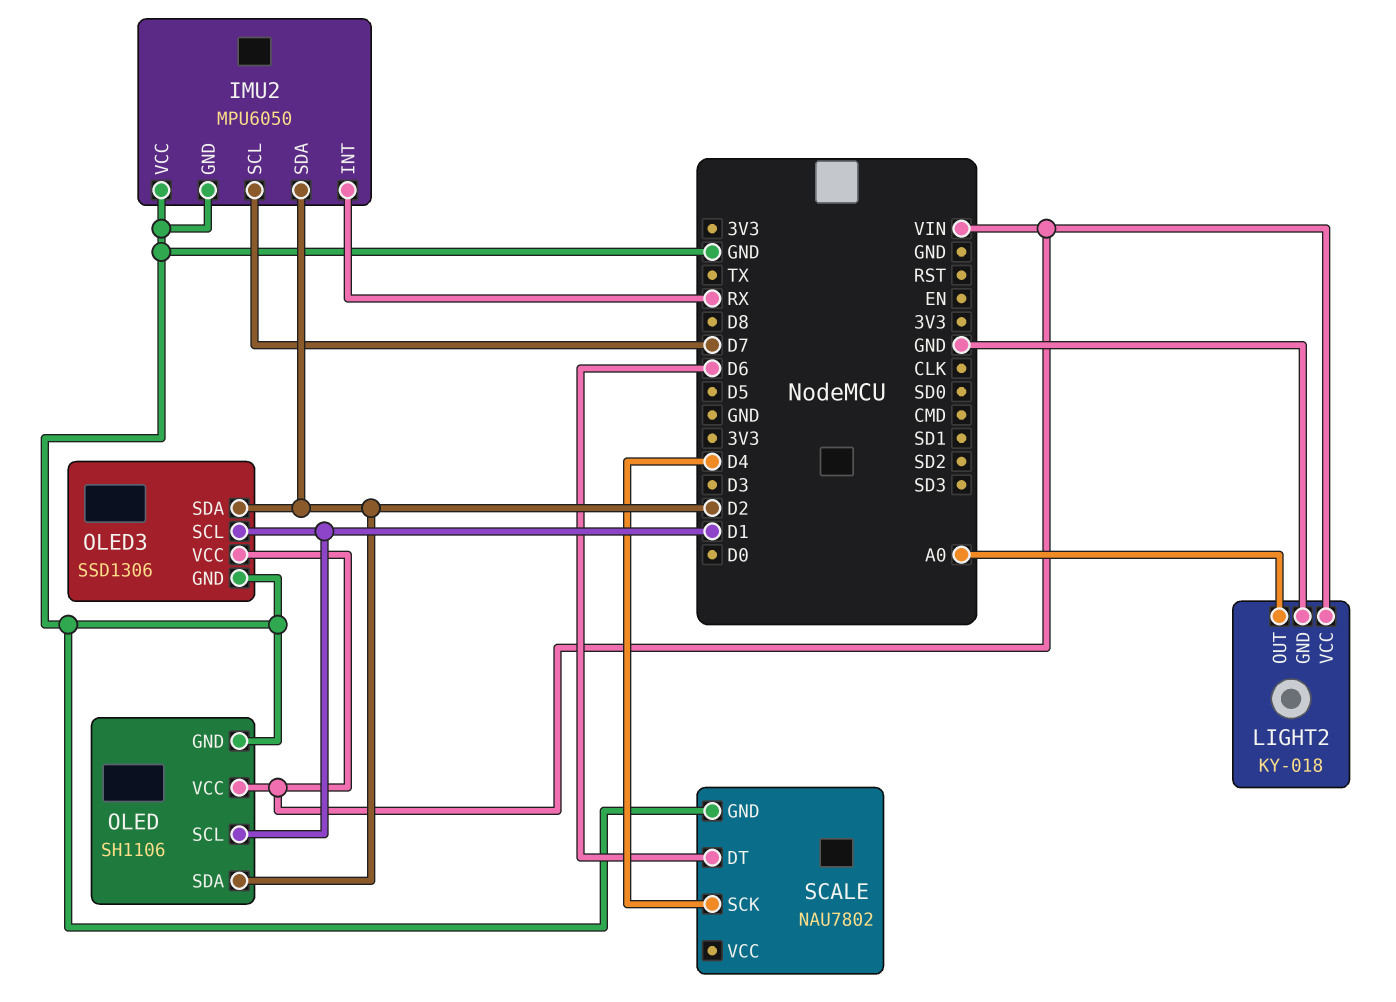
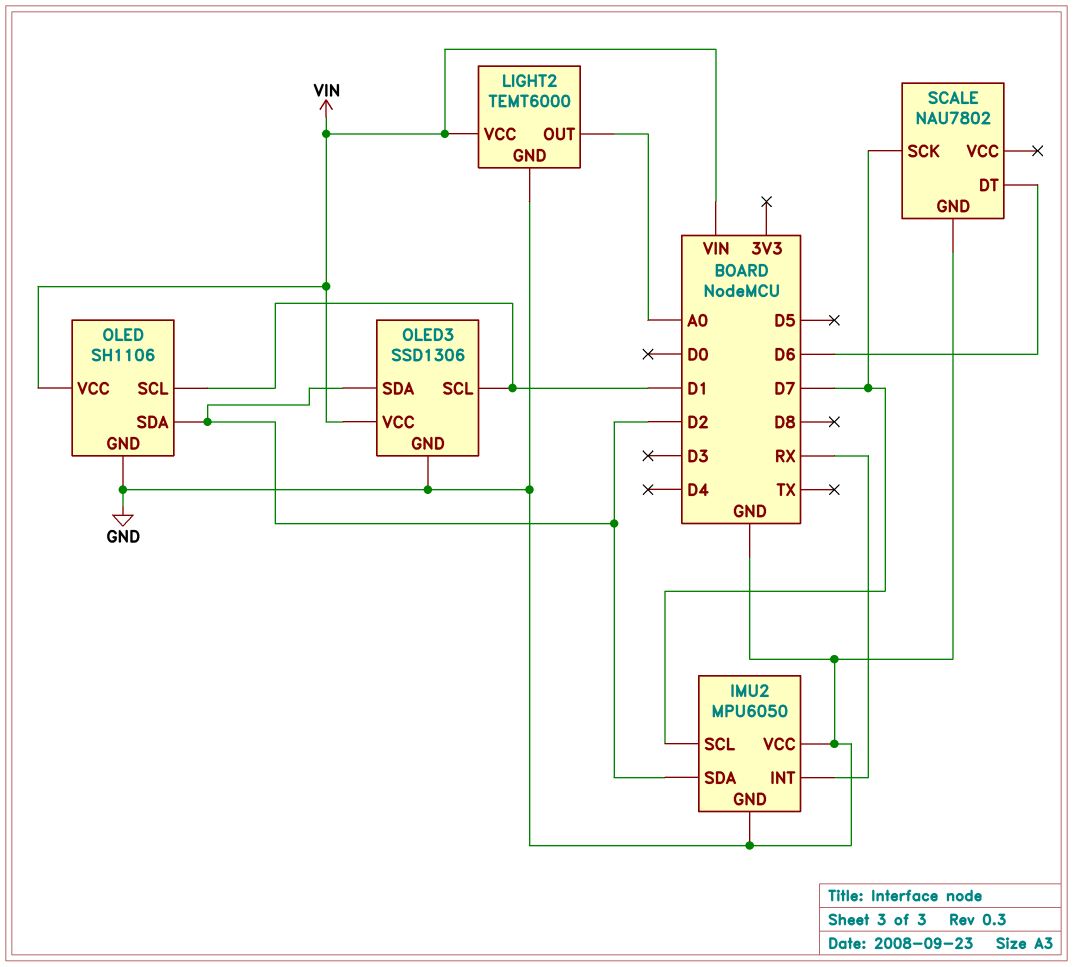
LIGHT2: KY-018 -> TEMT6000
SCALE pin SCK: D4 -> D7

